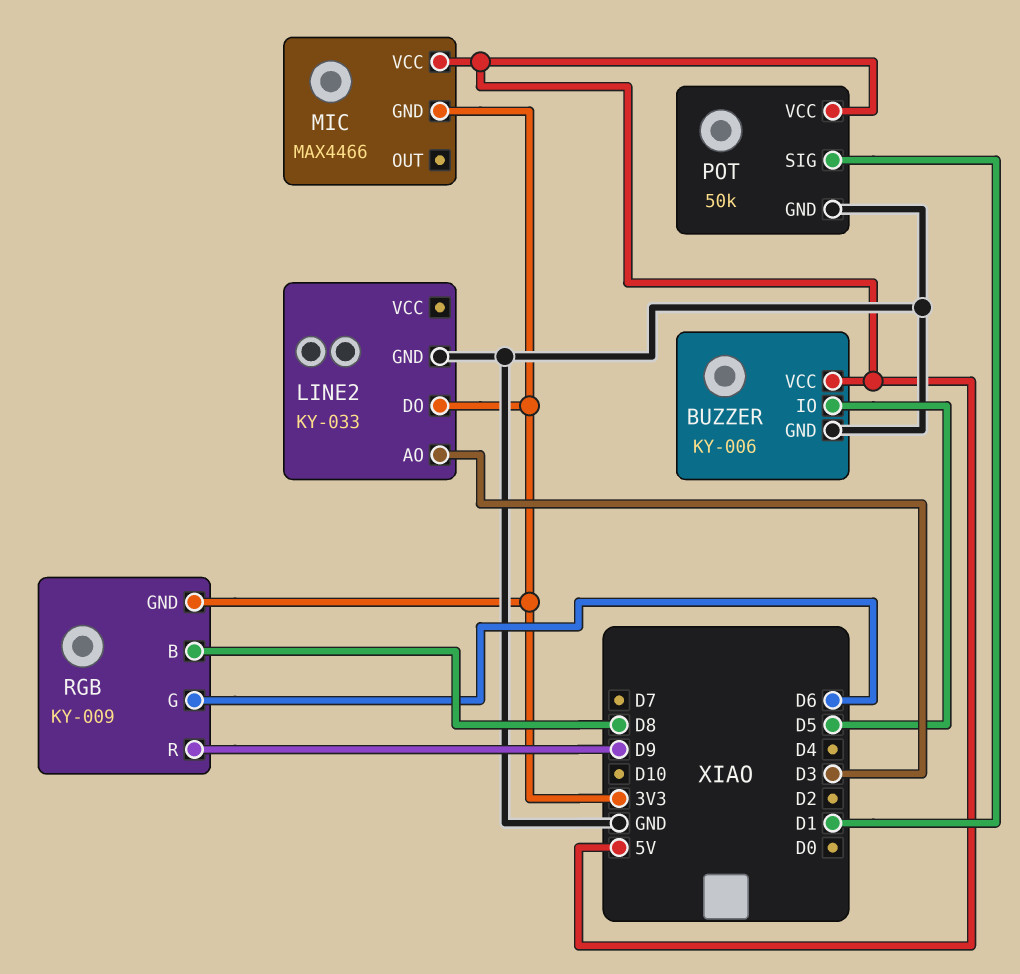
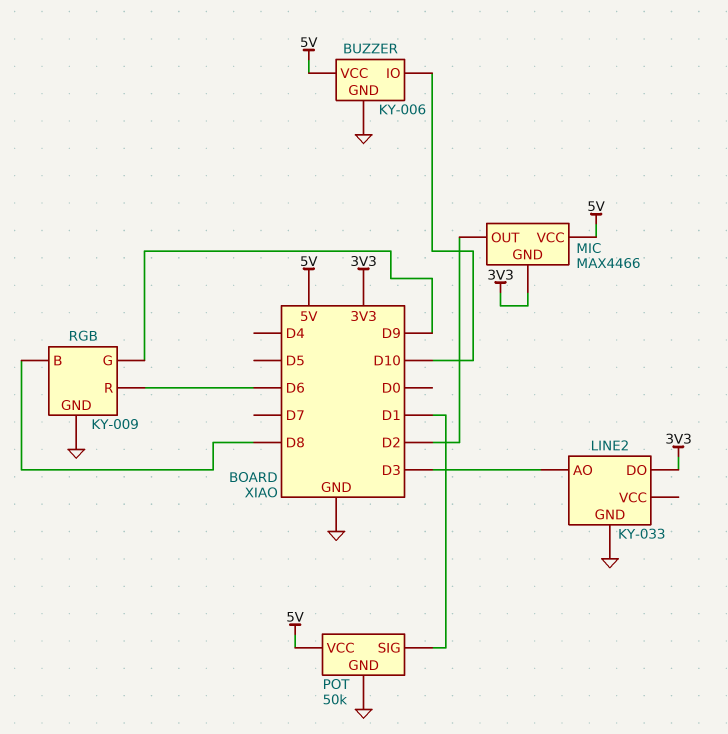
BUZZER pin IO: D5 -> D10
MIC pin OUT: none -> D2
RGB pin G: D6 -> D9
RGB pin GND: 3V3 -> GND
RGB pin R: D9 -> D6

